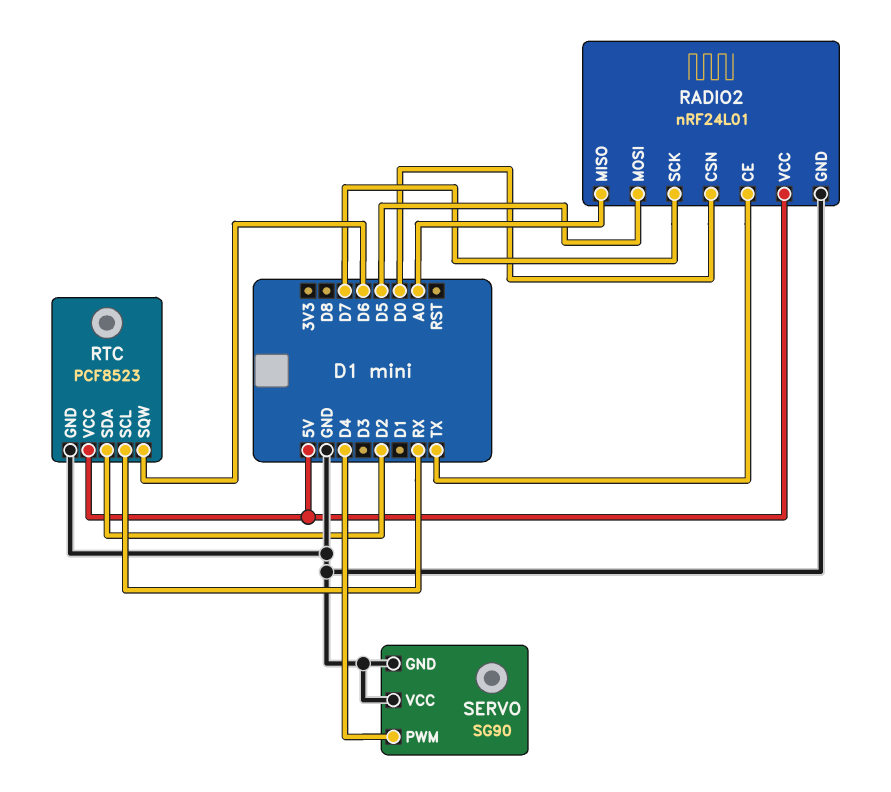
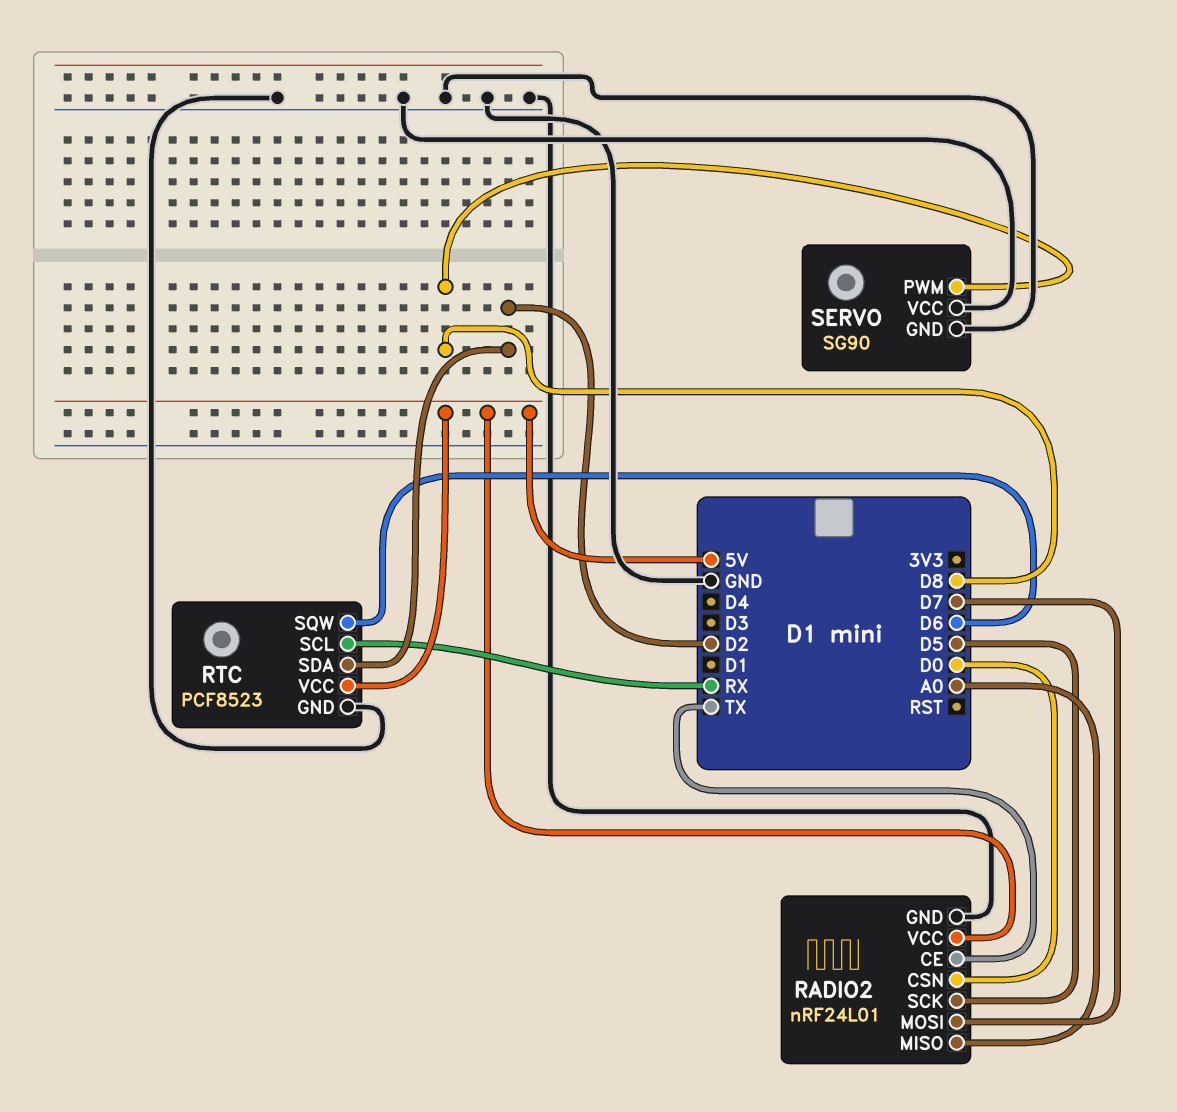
RADIO2 pin MOSI: D5 -> D7
RADIO2 pin SCK: D7 -> D5
SERVO pin PWM: D4 -> D8

